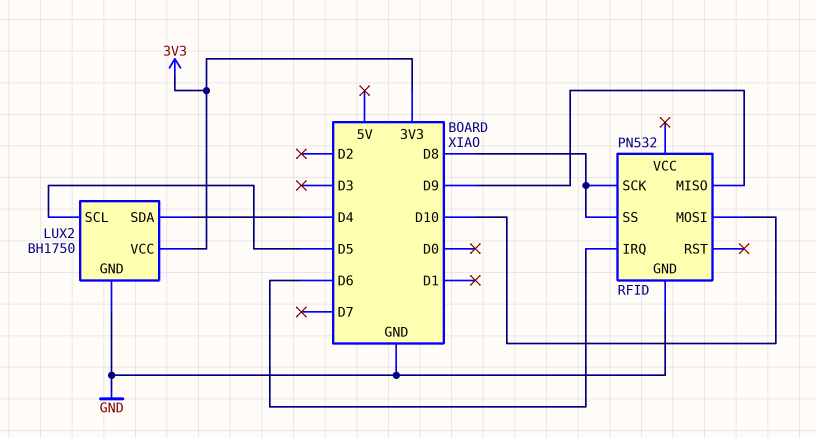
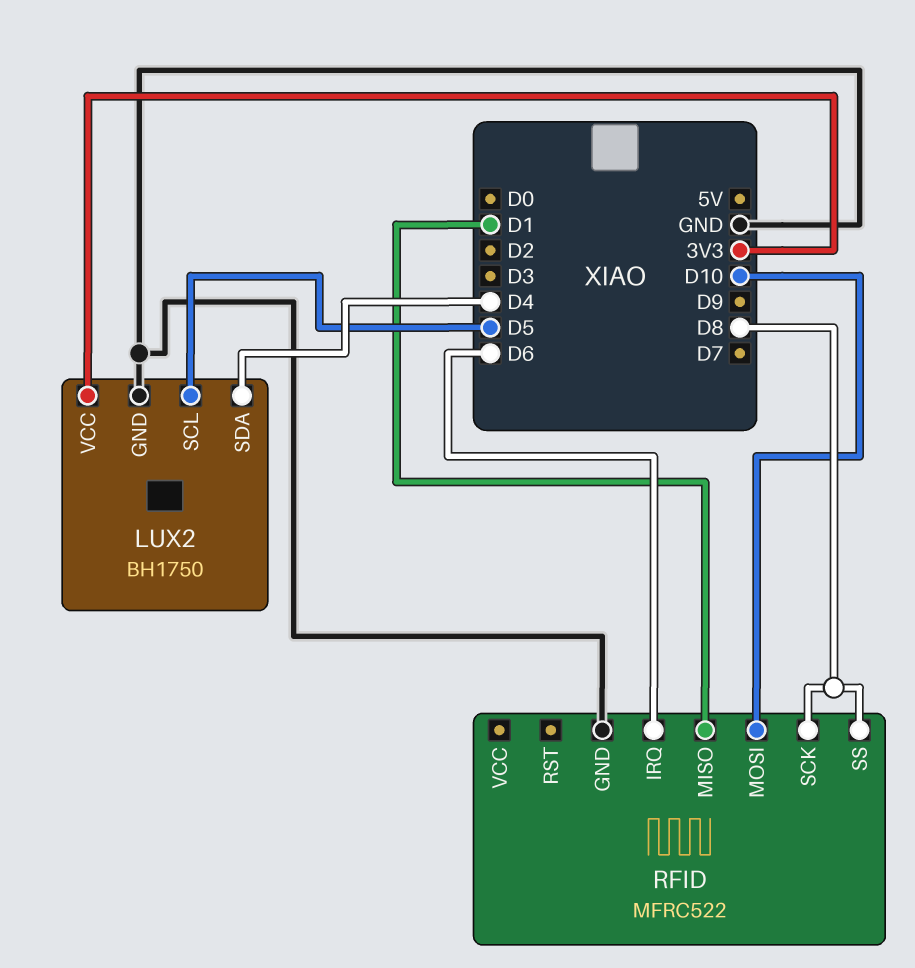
RFID: PN532 -> MFRC522
RFID pin MISO: D9 -> D1

